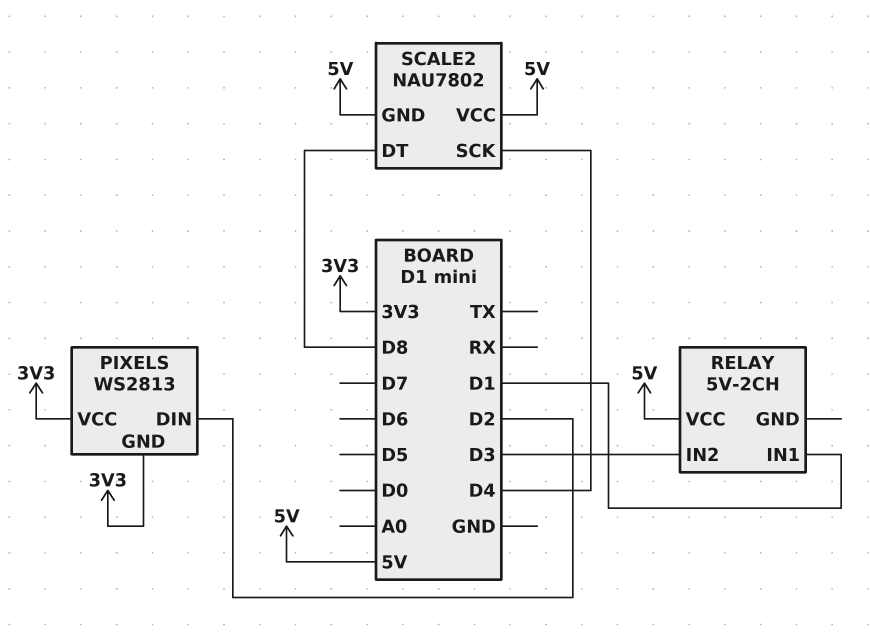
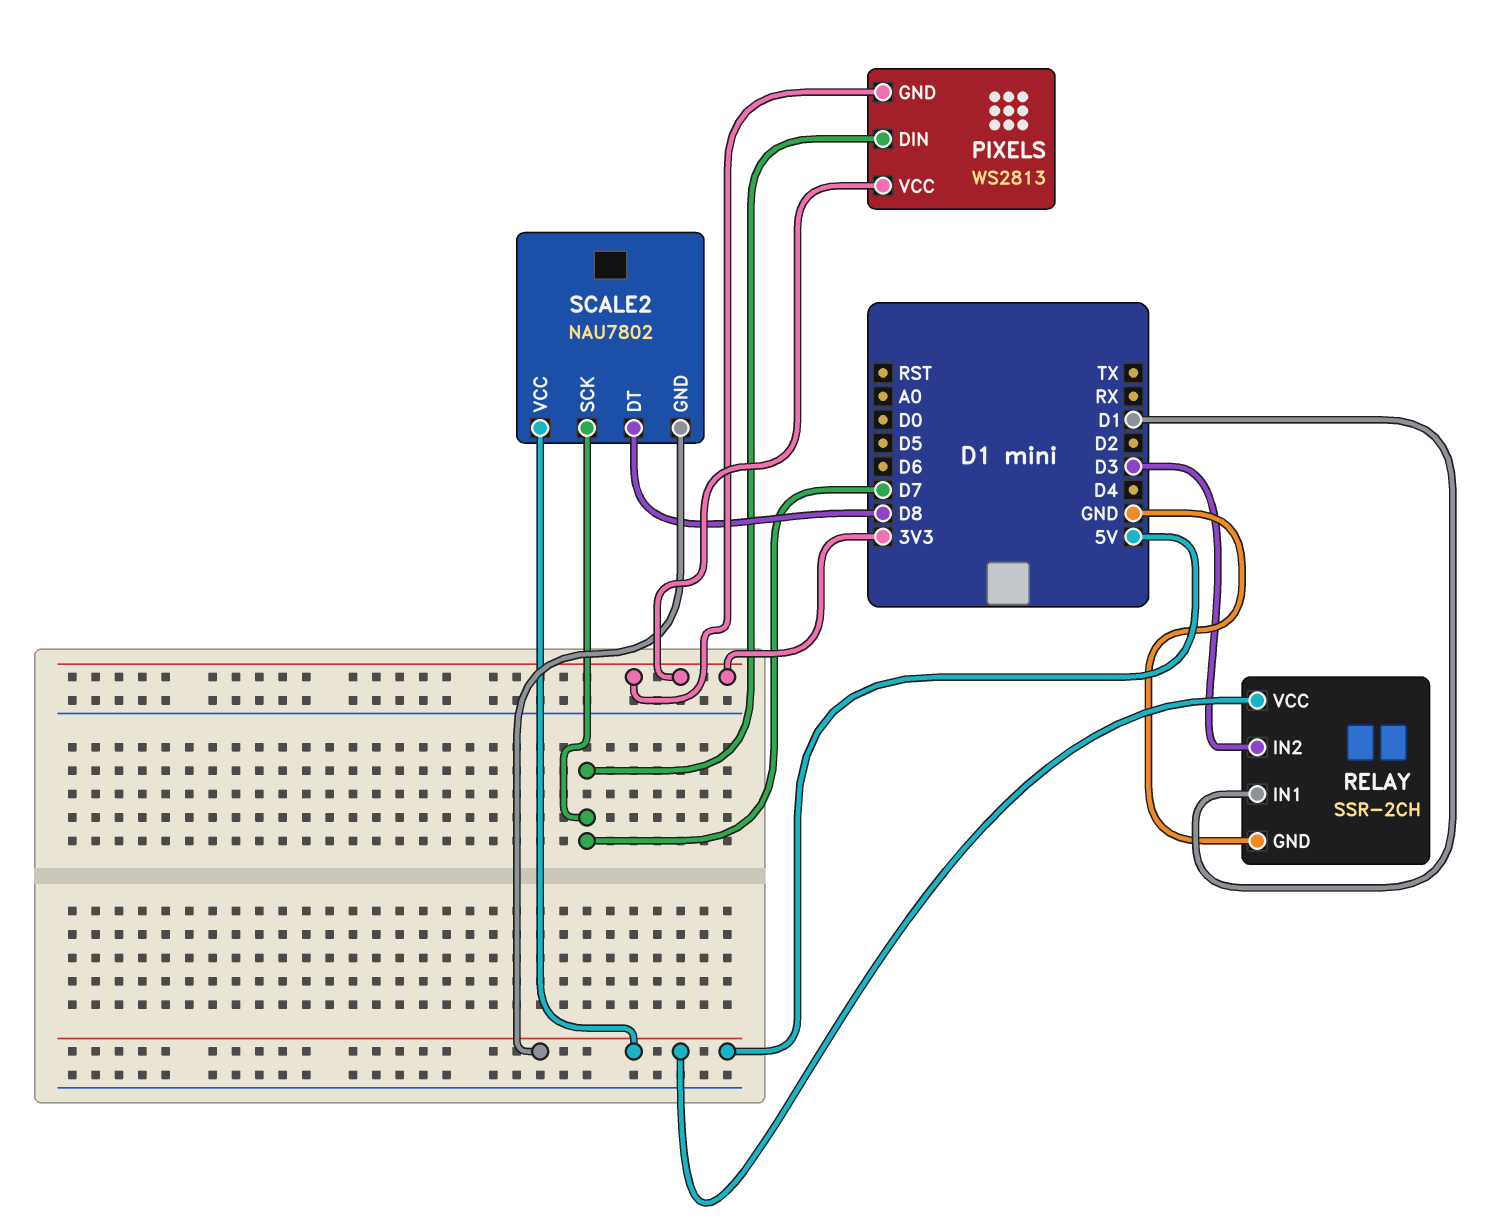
PIXELS pin DIN: D2 -> D7
RELAY: 5V-2CH -> SSR-2CH
RELAY pin GND: none -> GND
SCALE2 pin SCK: D4 -> D7

